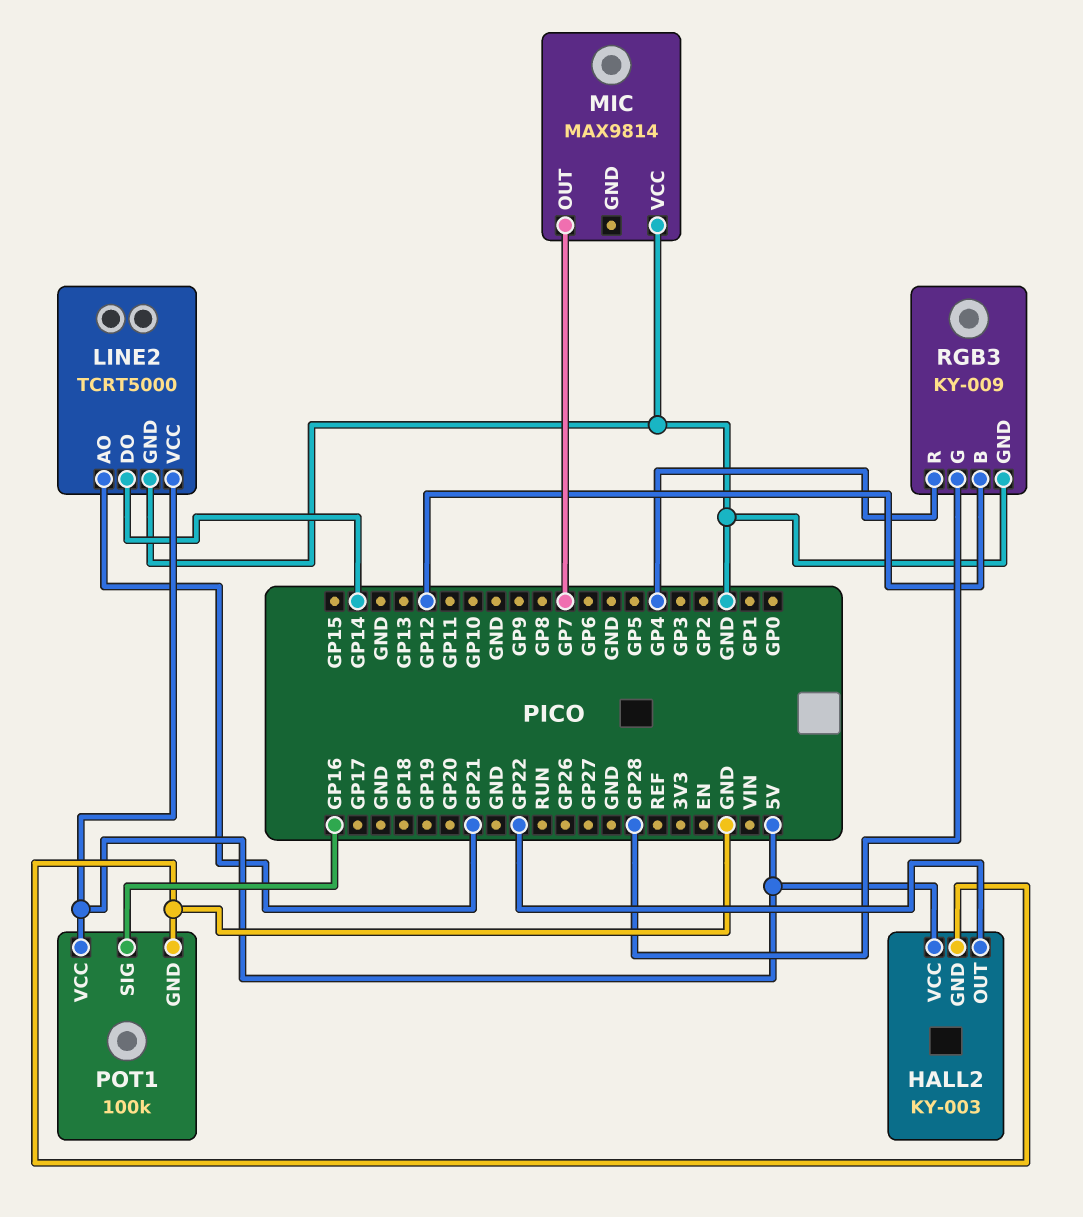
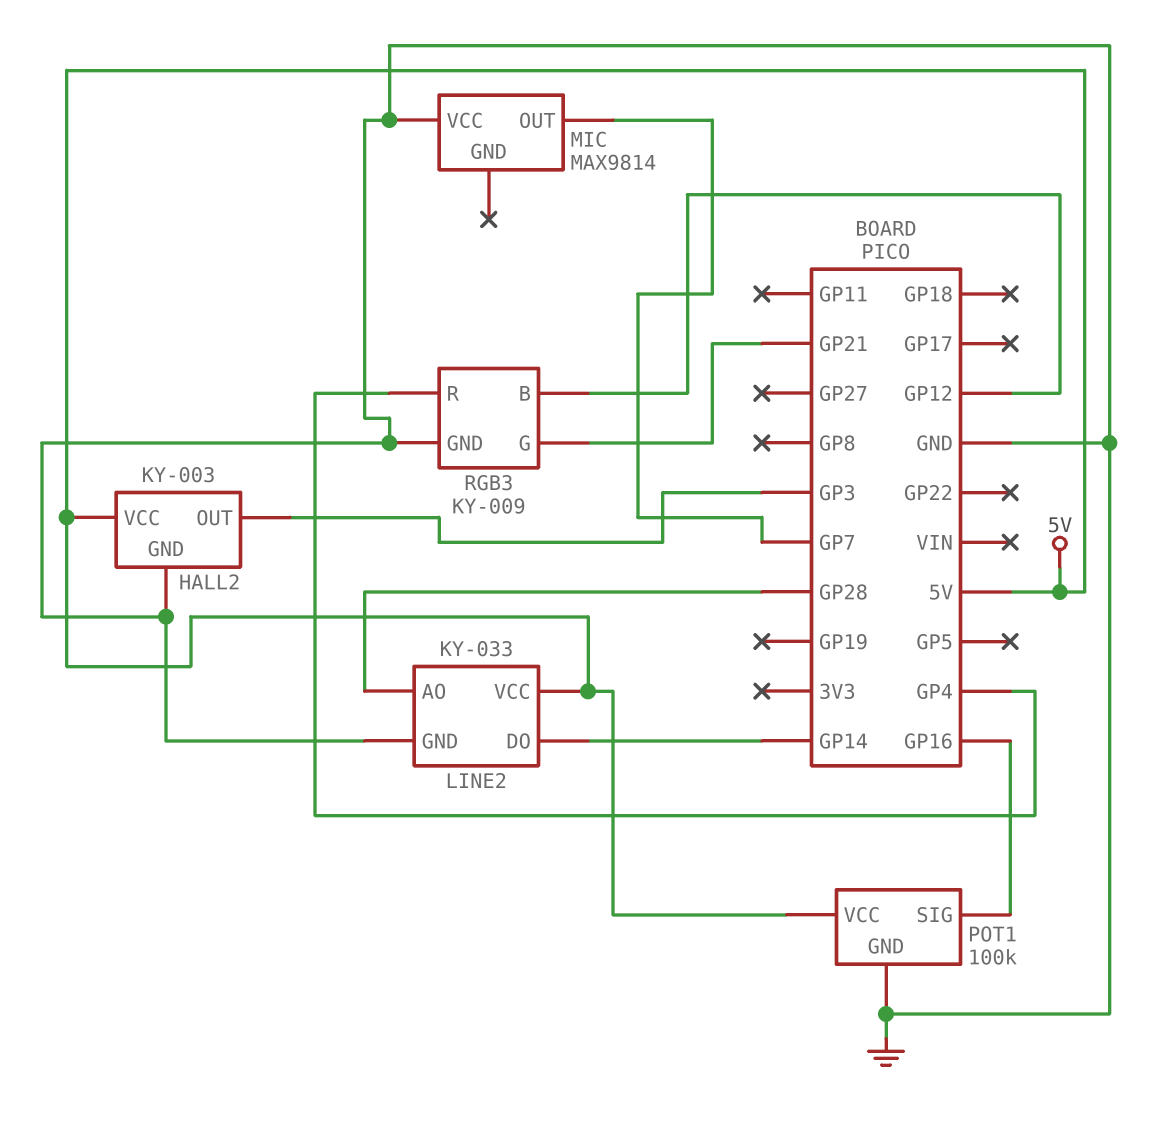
HALL2 pin OUT: GP22 -> GP3
LINE2: TCRT5000 -> KY-033
LINE2 pin AO: GP21 -> GP28
RGB3 pin G: GP28 -> GP21

